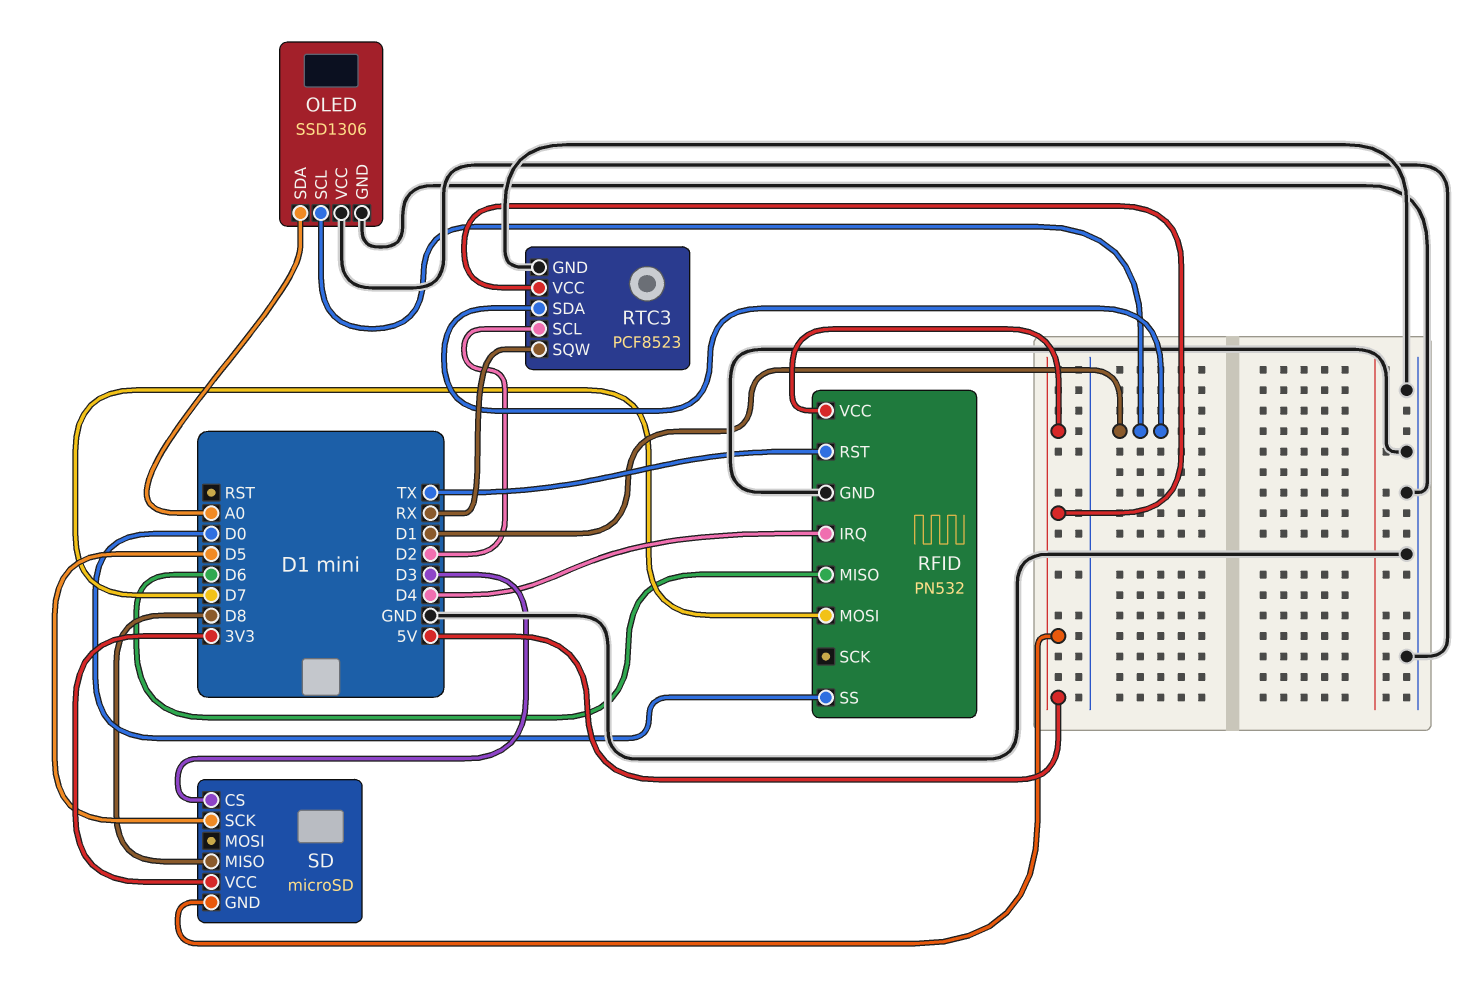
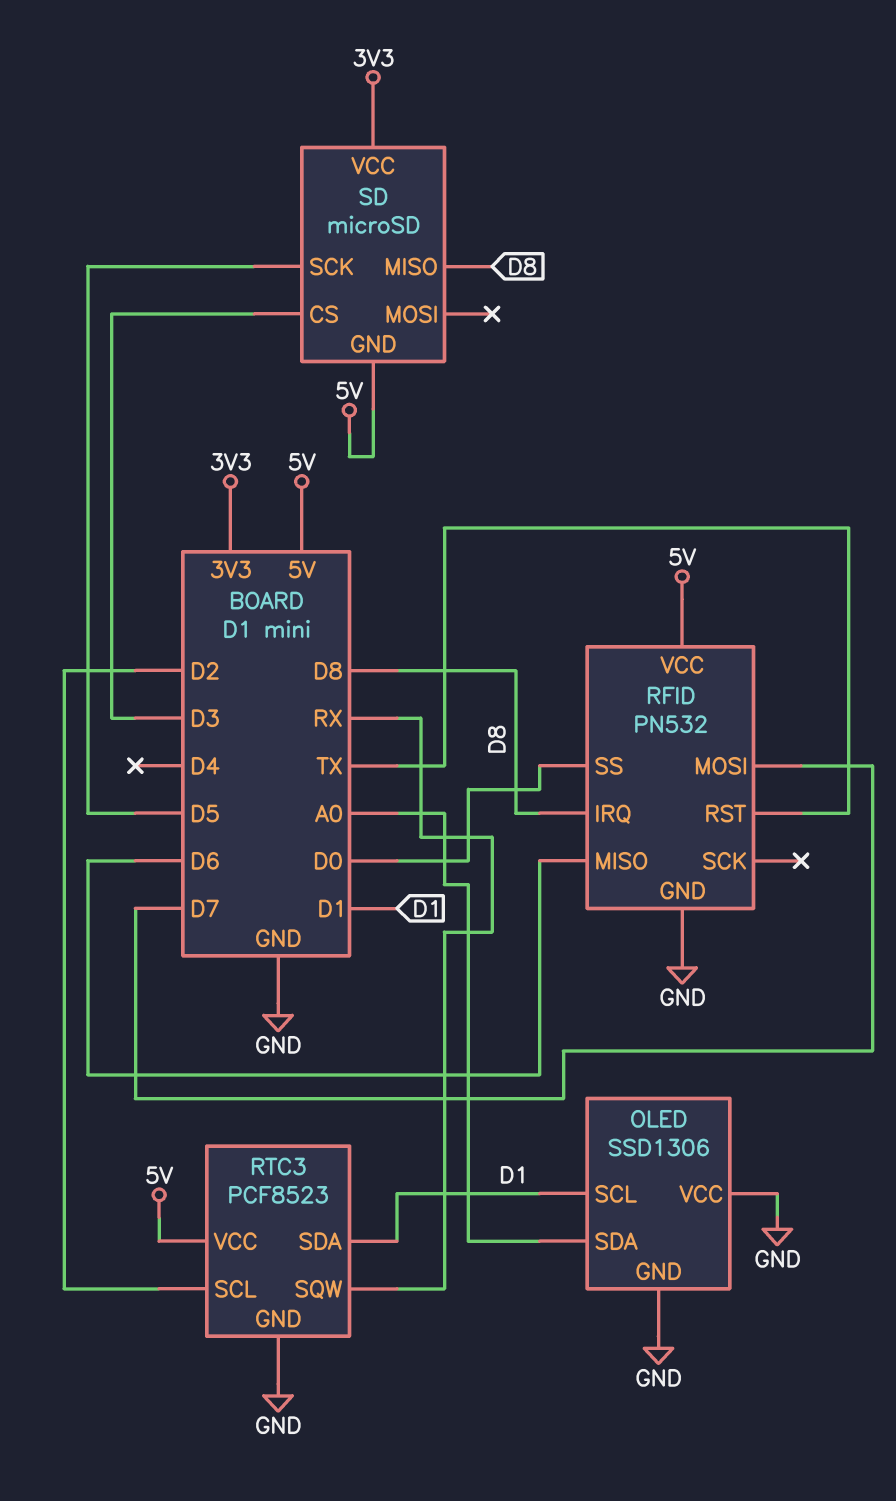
RFID pin IRQ: D4 -> D8

